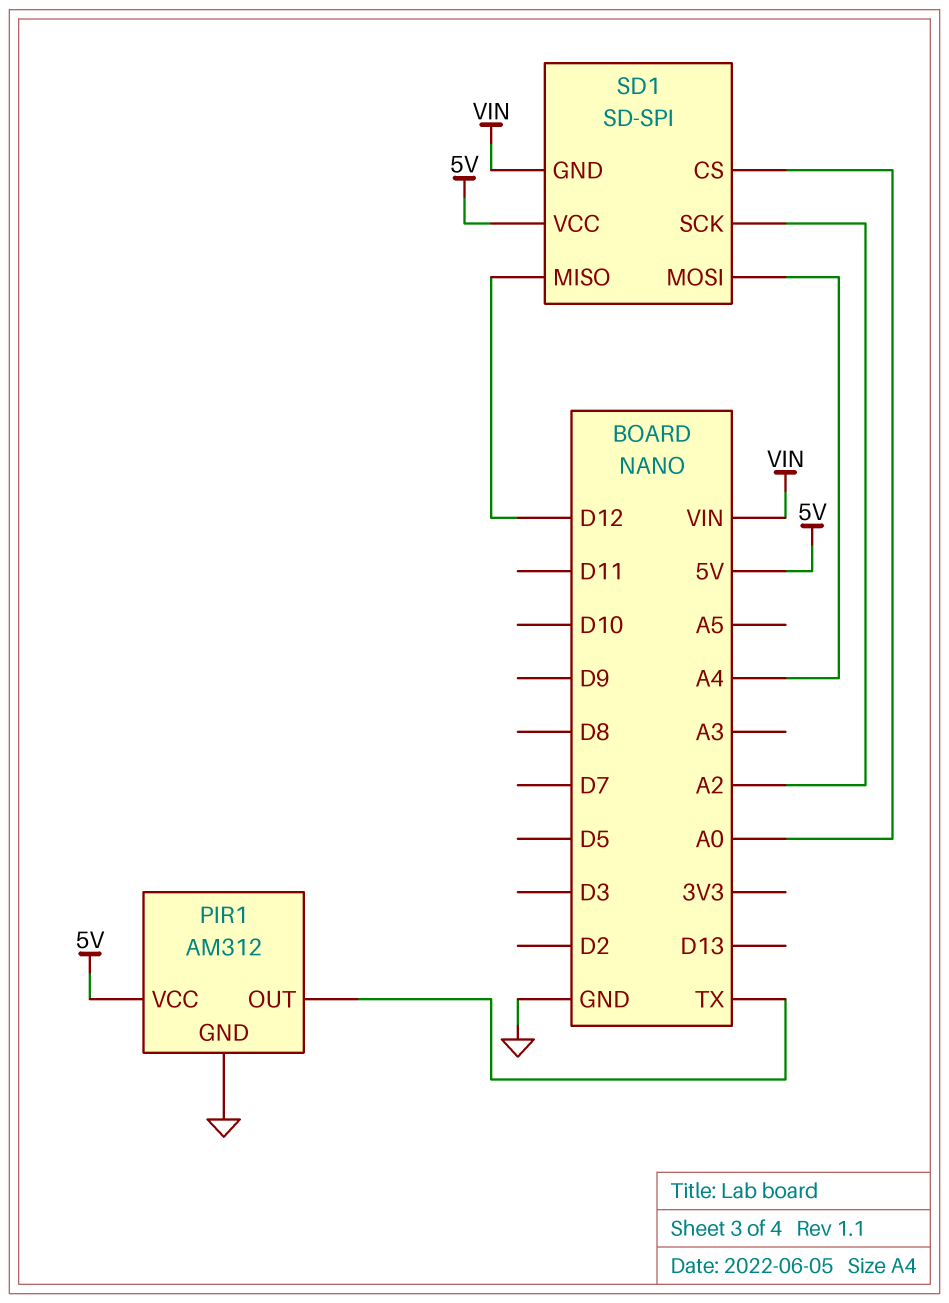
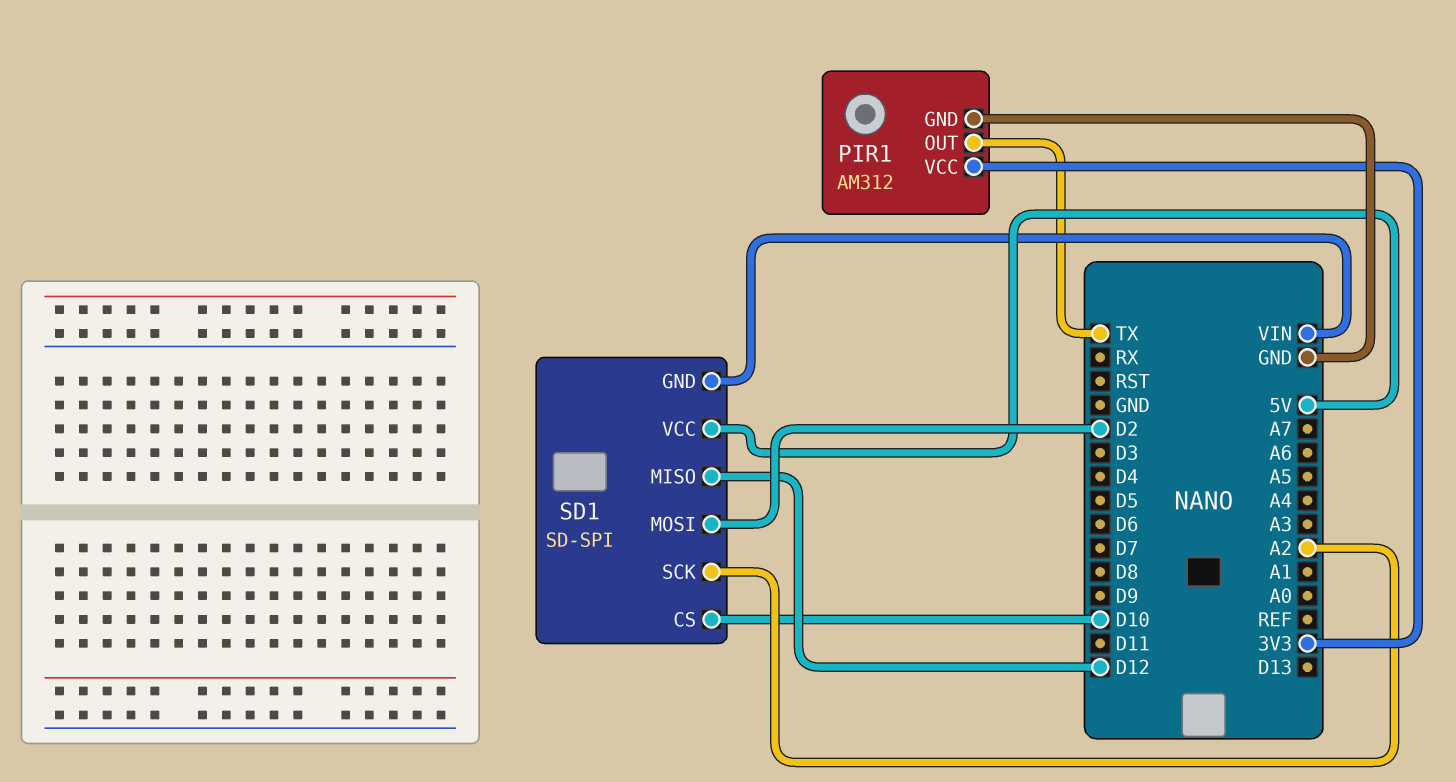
PIR1 pin VCC: 5V -> 3V3
SD1 pin CS: A0 -> D10
SD1 pin MOSI: A4 -> D2

